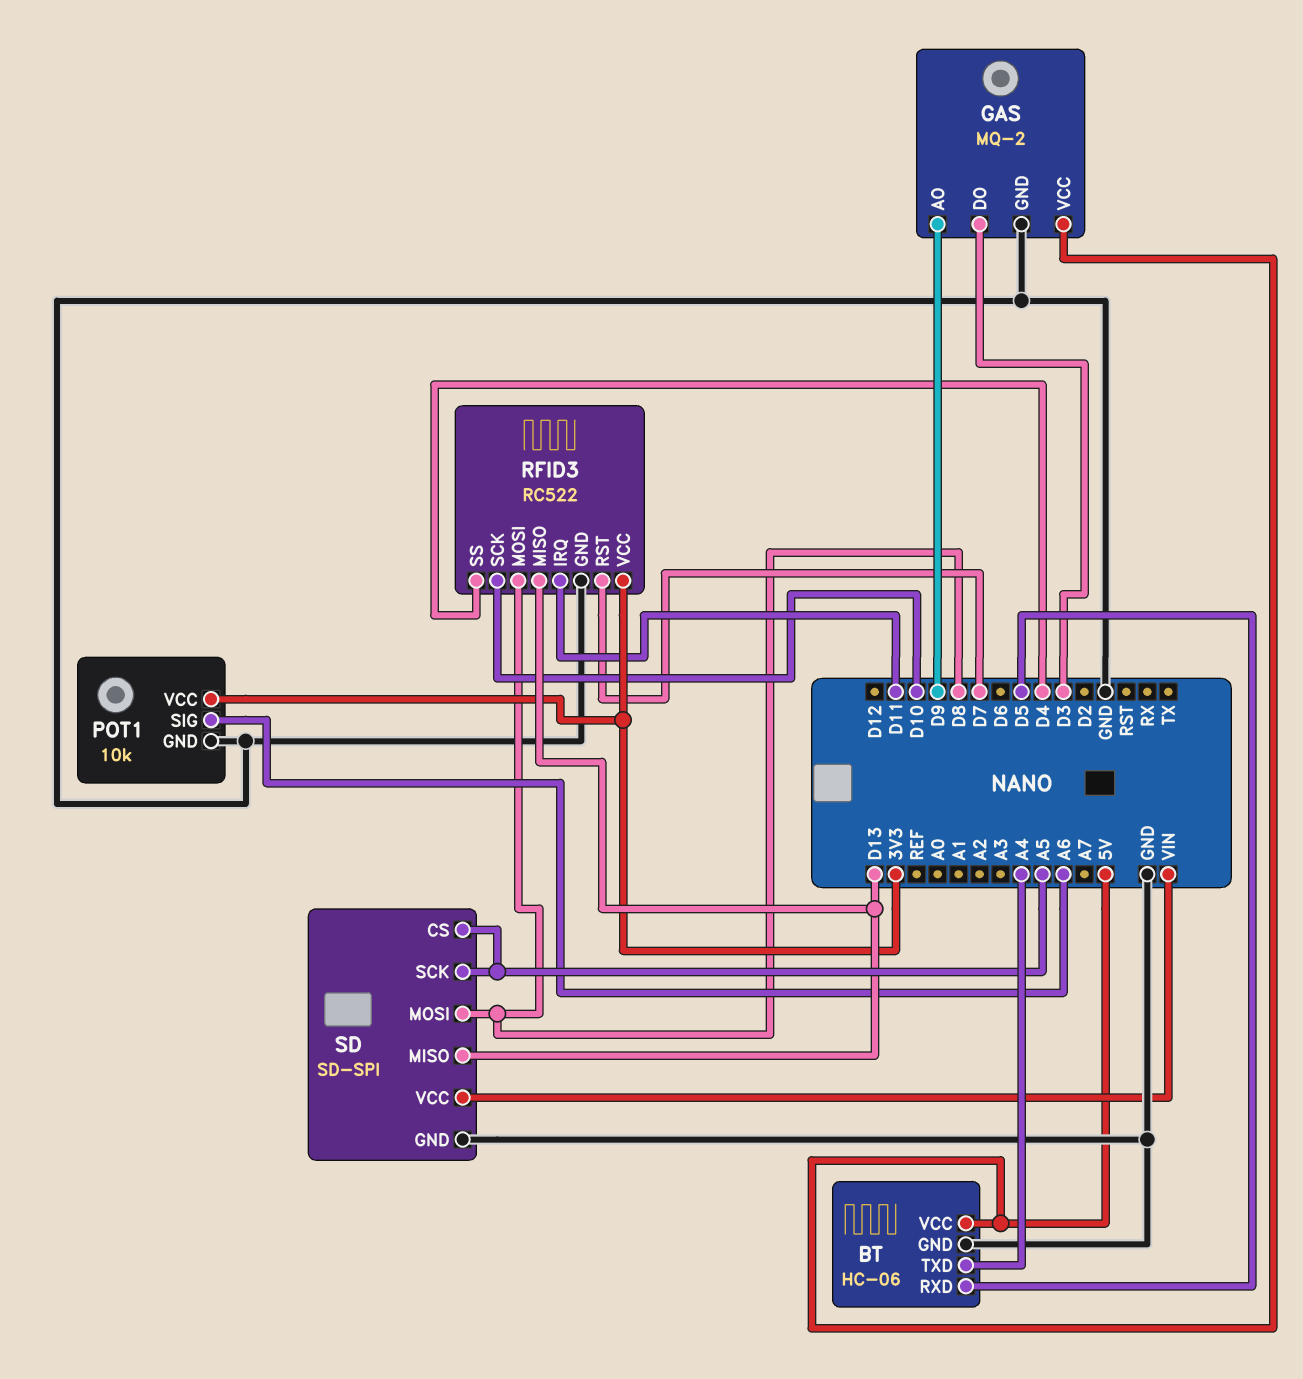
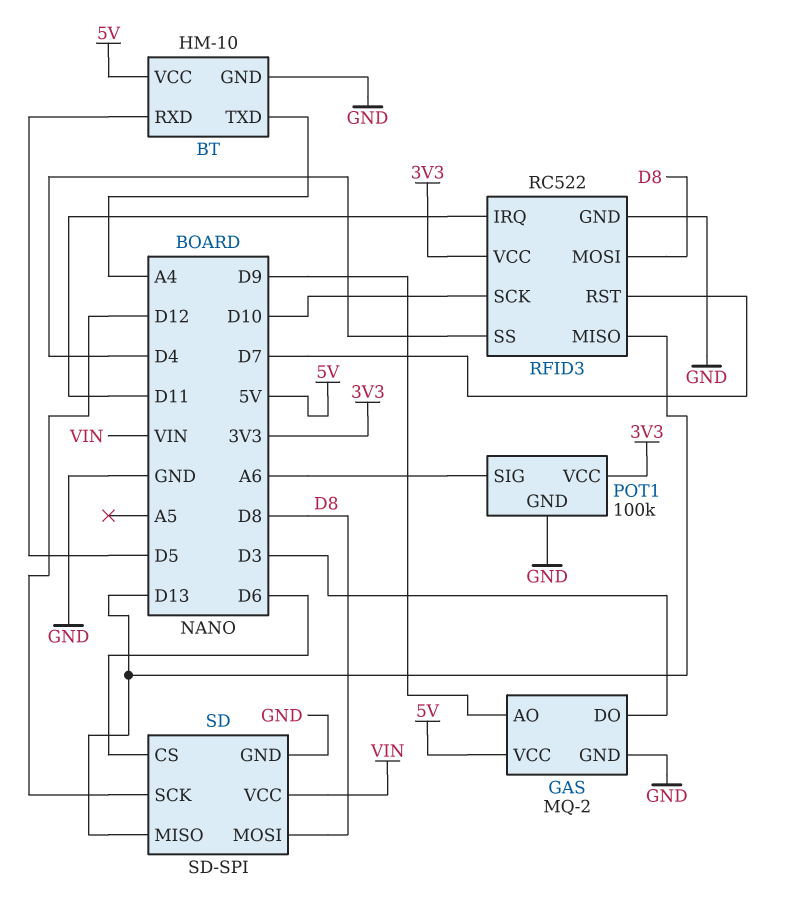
BT: HC-06 -> HM-10
POT1: 10k -> 100k
SD pin CS: A5 -> D6
SD pin SCK: A5 -> D12

